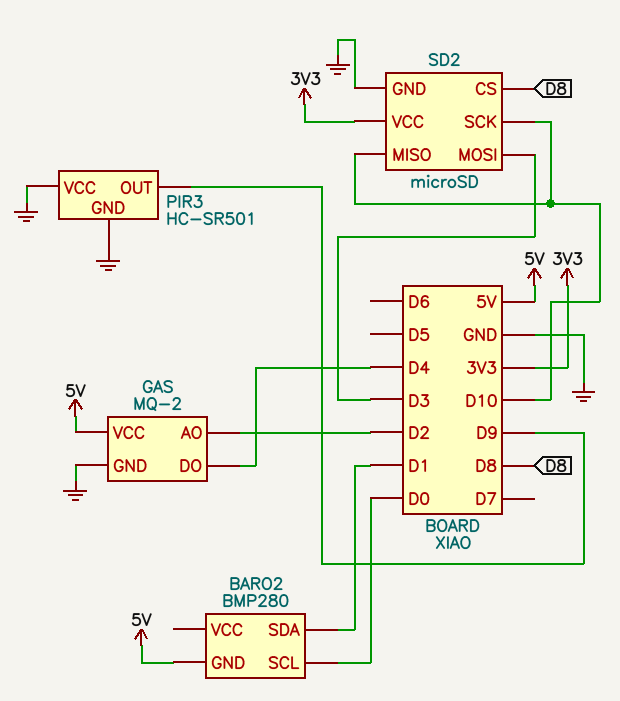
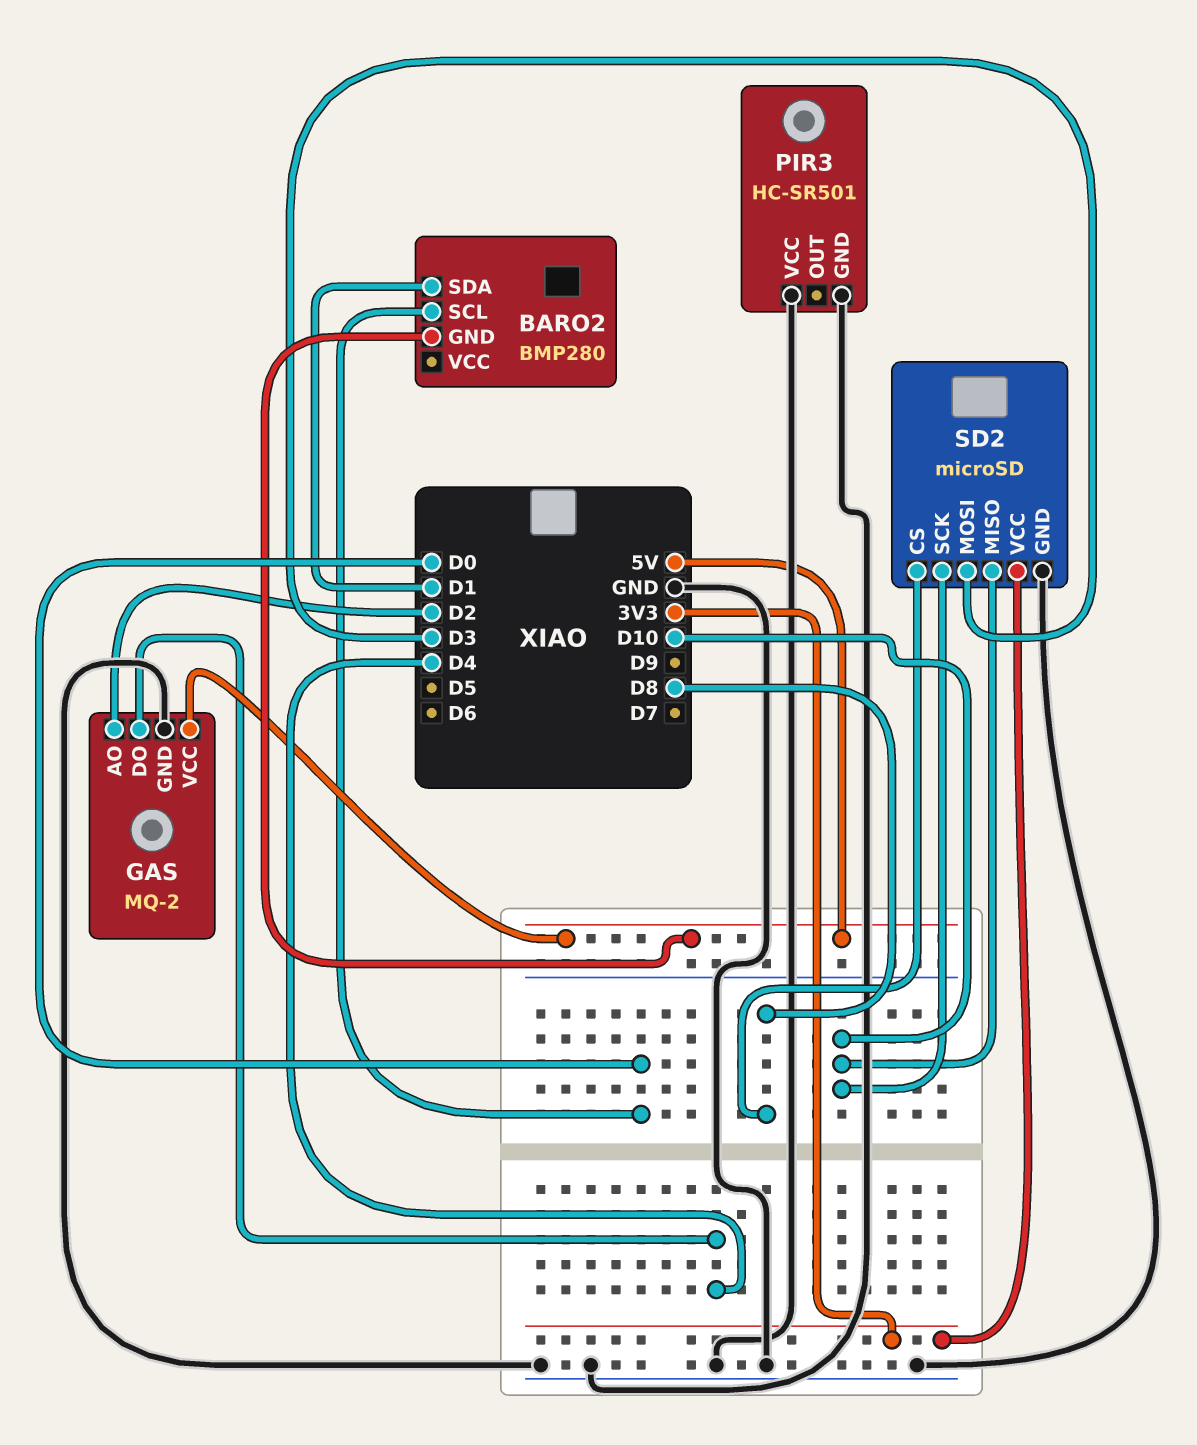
PIR3 pin OUT: D9 -> none

